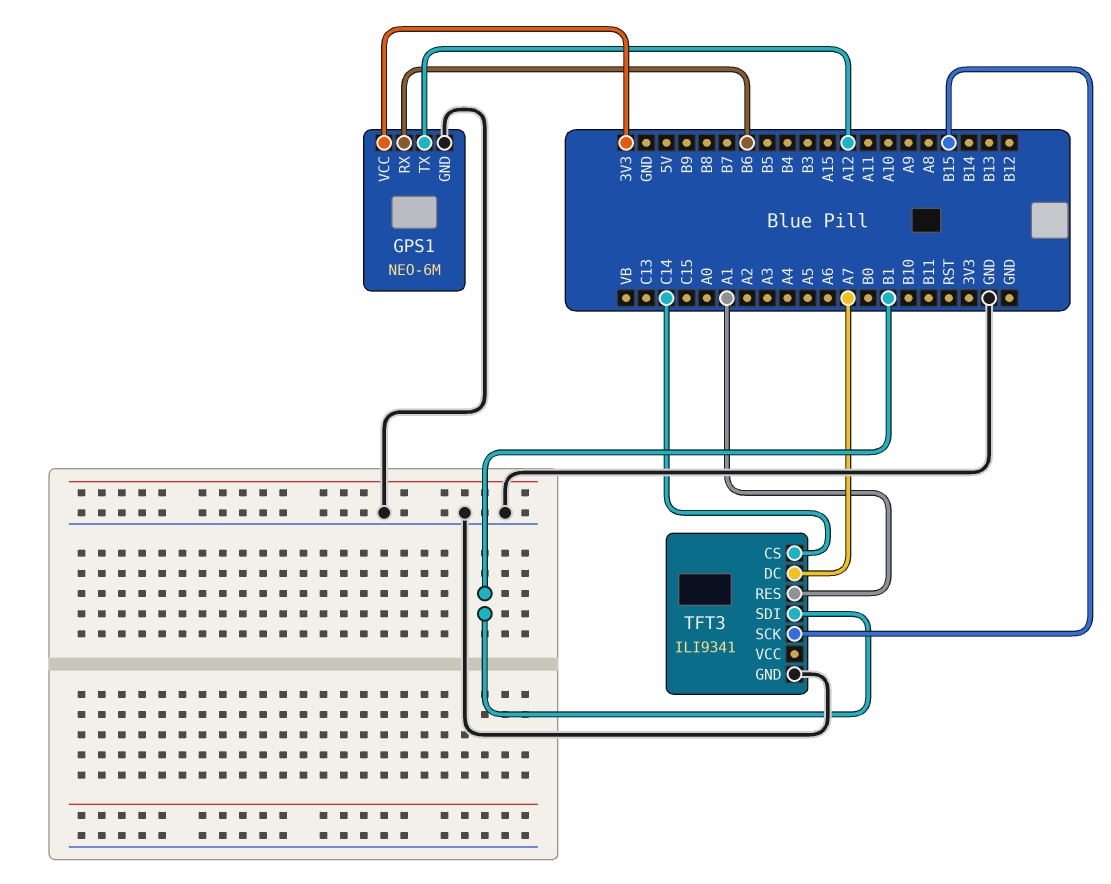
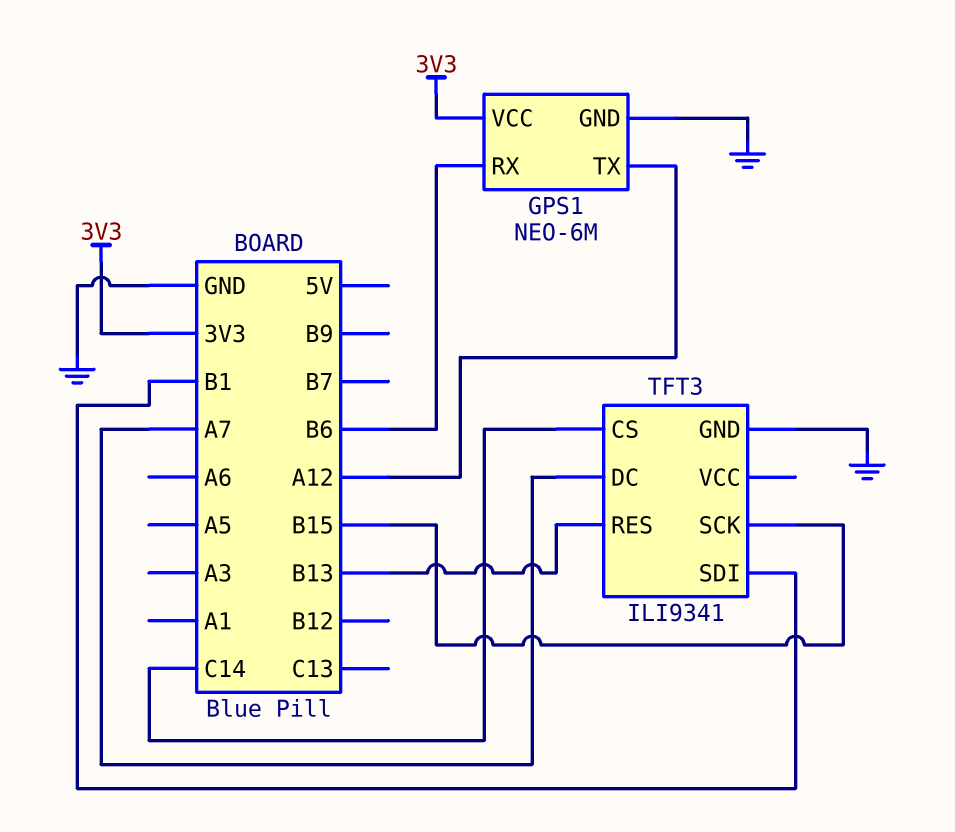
TFT3 pin RES: A1 -> B13

